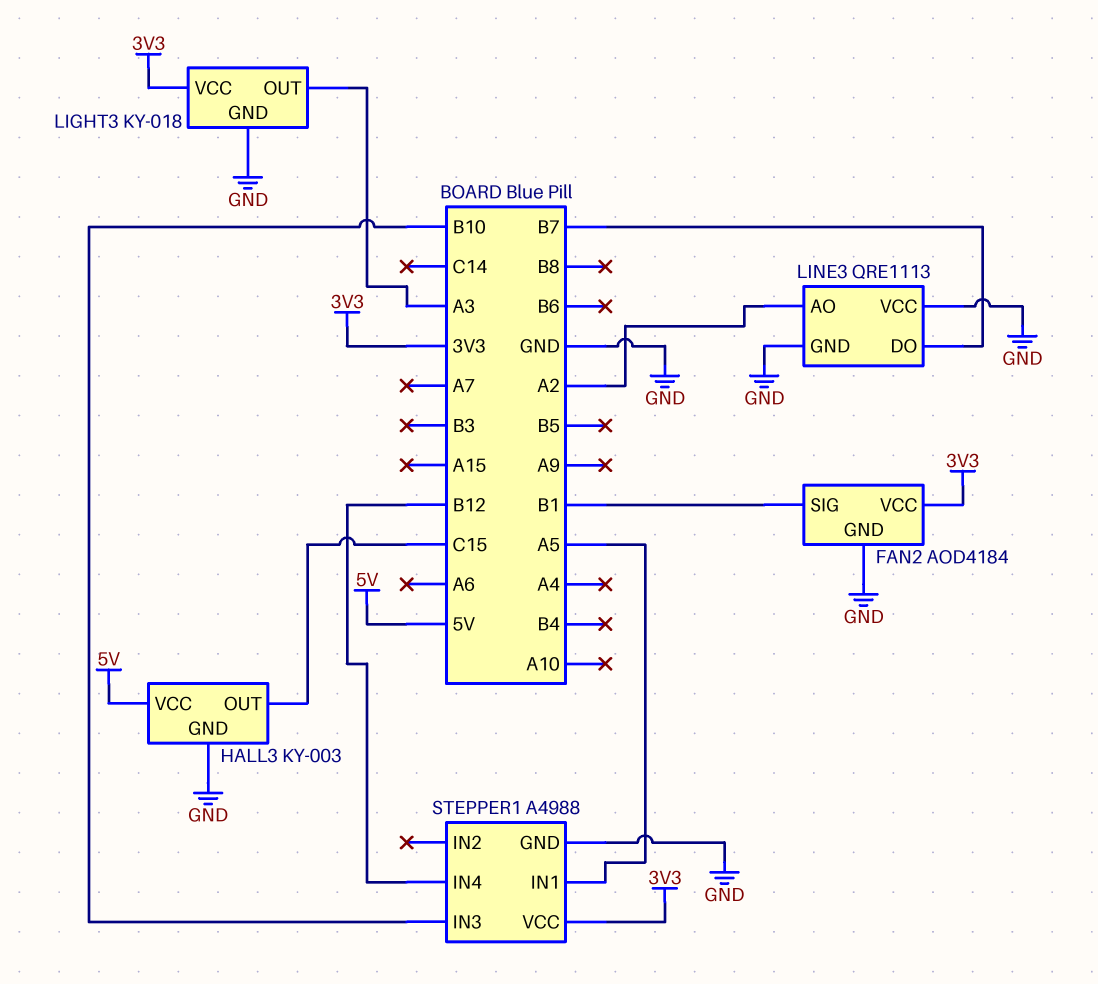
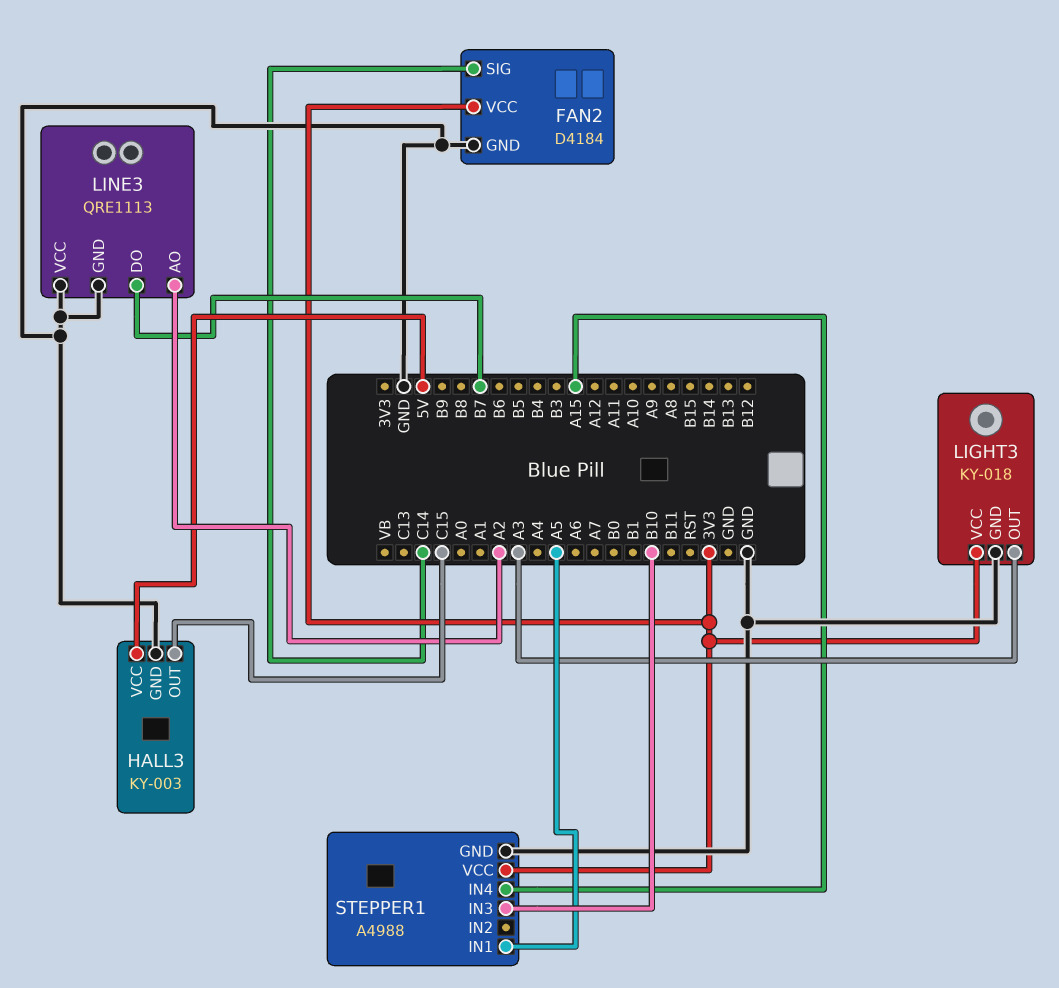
FAN2: AOD4184 -> D4184
FAN2 pin SIG: B1 -> C14
STEPPER1 pin IN4: B12 -> A15

